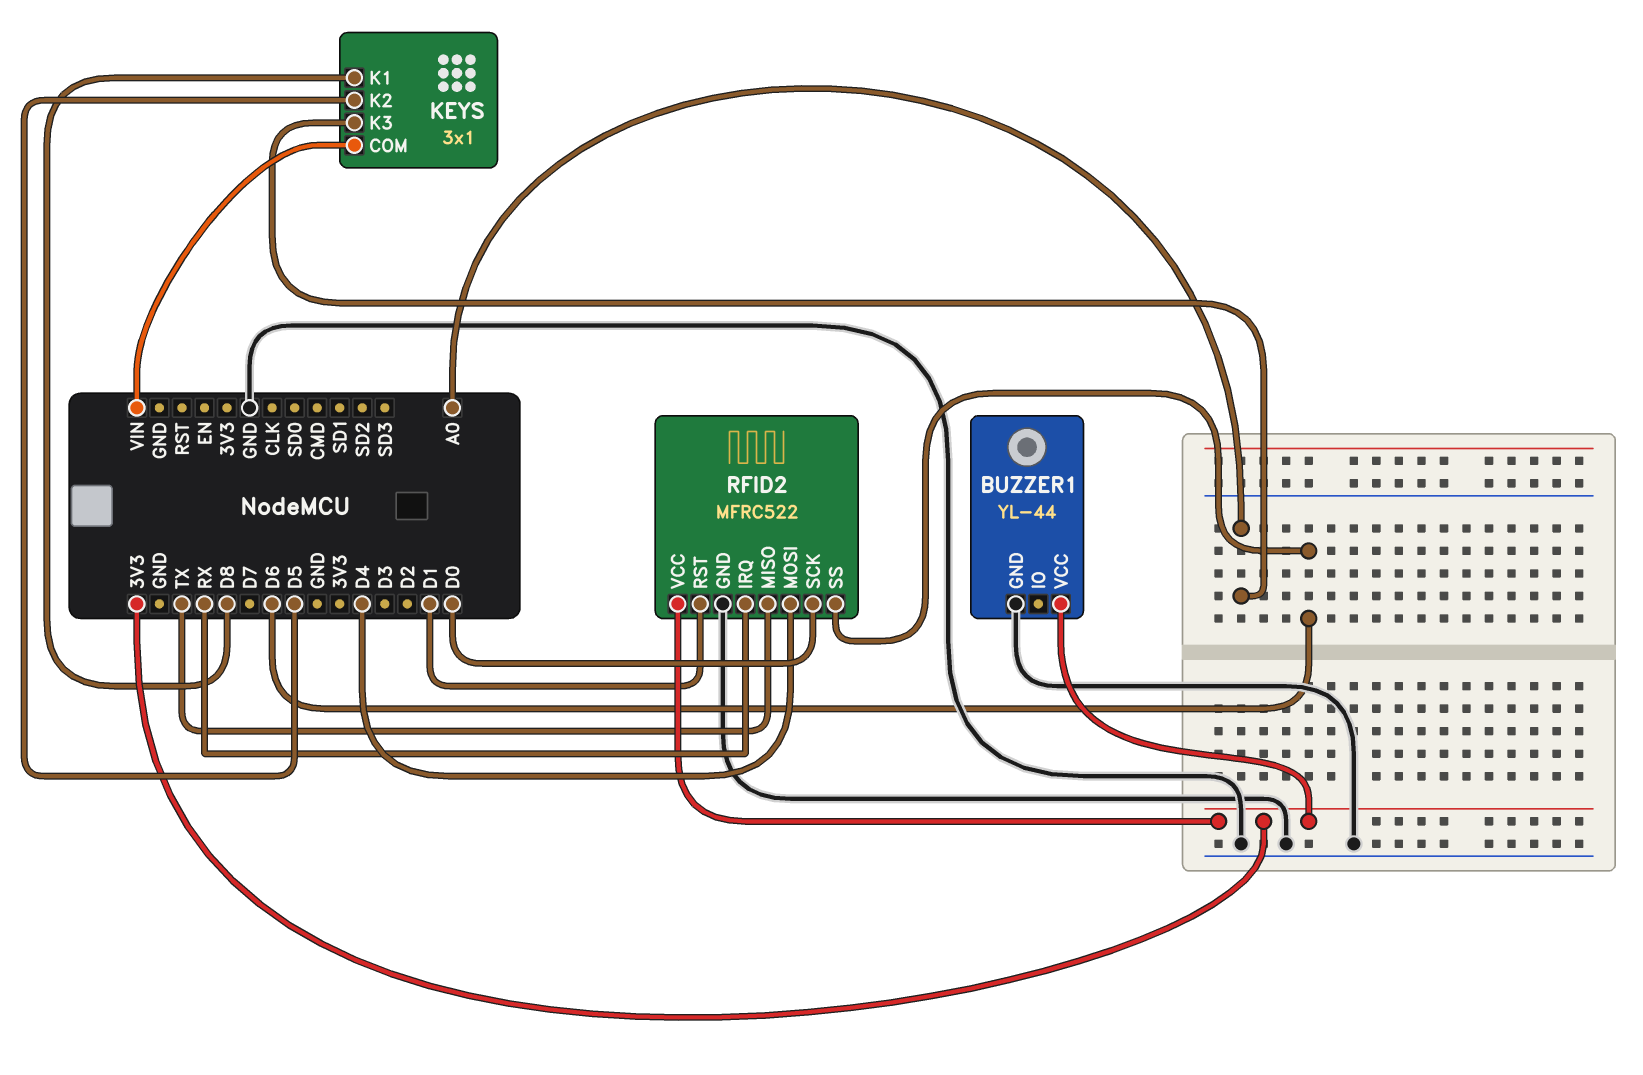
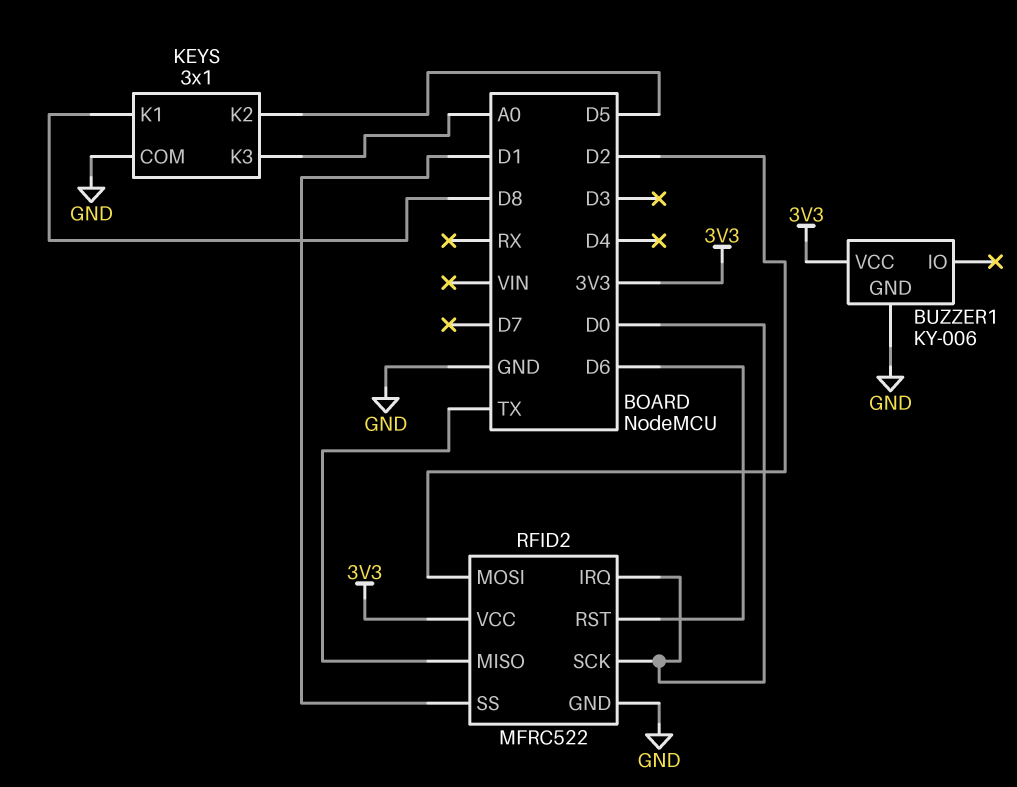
BUZZER1: YL-44 -> KY-006
KEYS pin COM: VIN -> GND
RFID2 pin IRQ: RX -> D0
RFID2 pin MOSI: D4 -> D2
RFID2 pin RST: D1 -> D6
RFID2 pin SS: D6 -> D1

